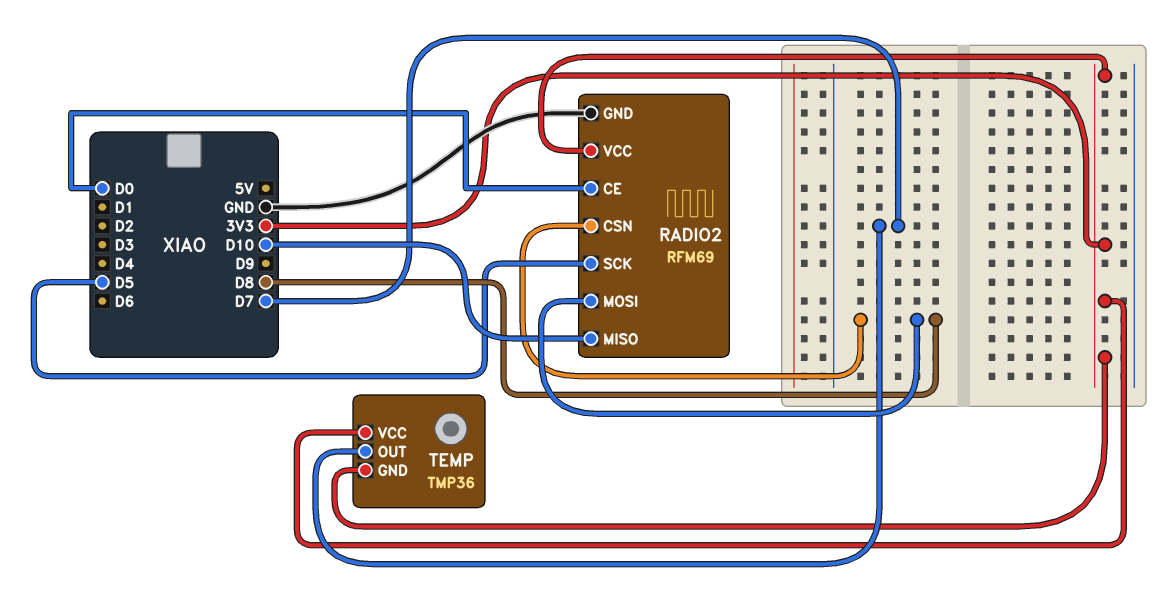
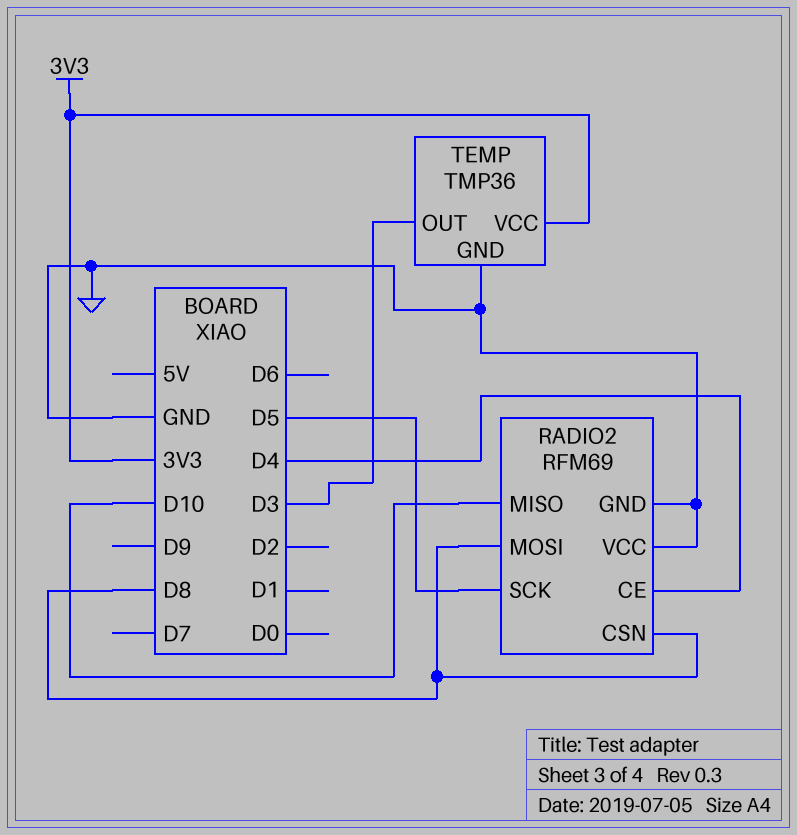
RADIO2 pin CE: D0 -> D4
RADIO2 pin VCC: 3V3 -> GND
TEMP pin GND: 3V3 -> GND
TEMP pin OUT: D7 -> D3

